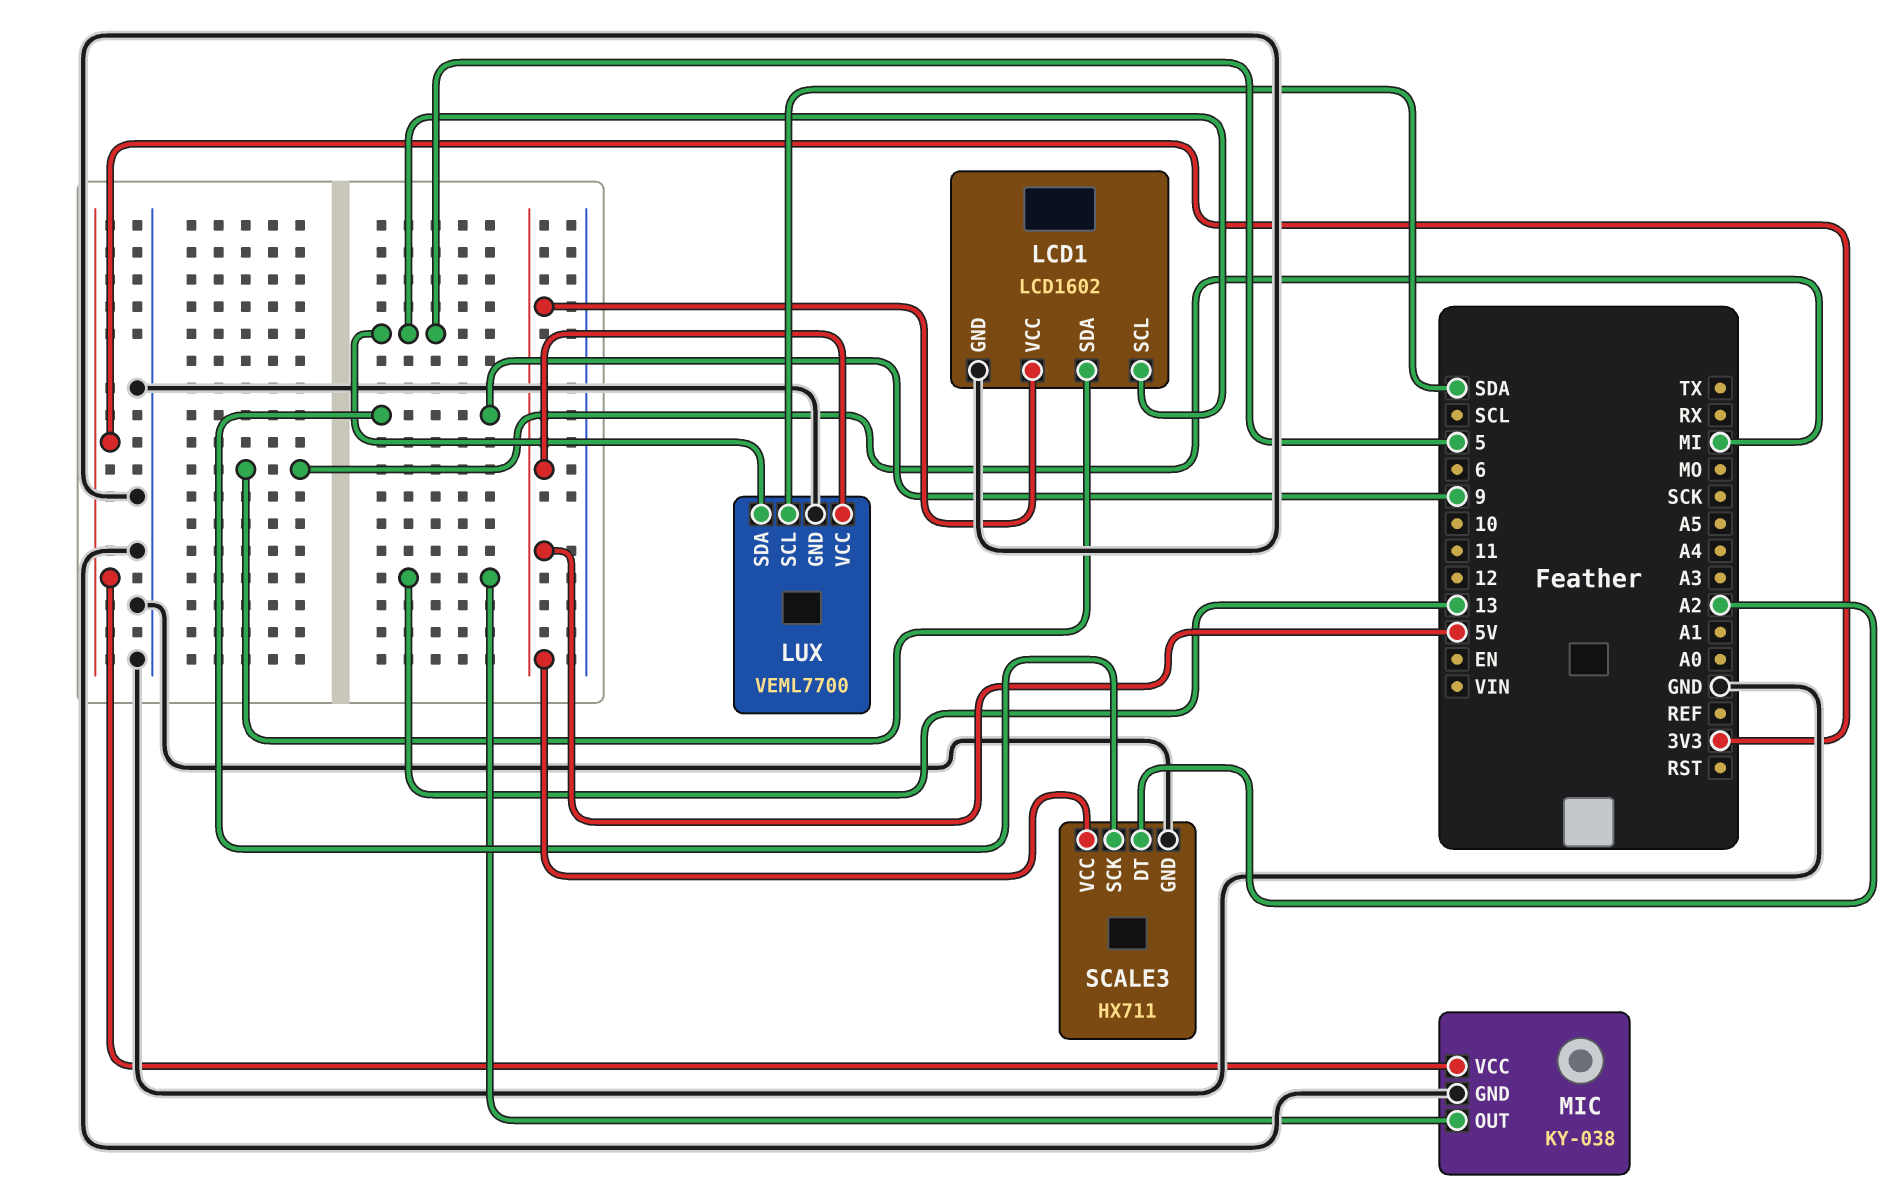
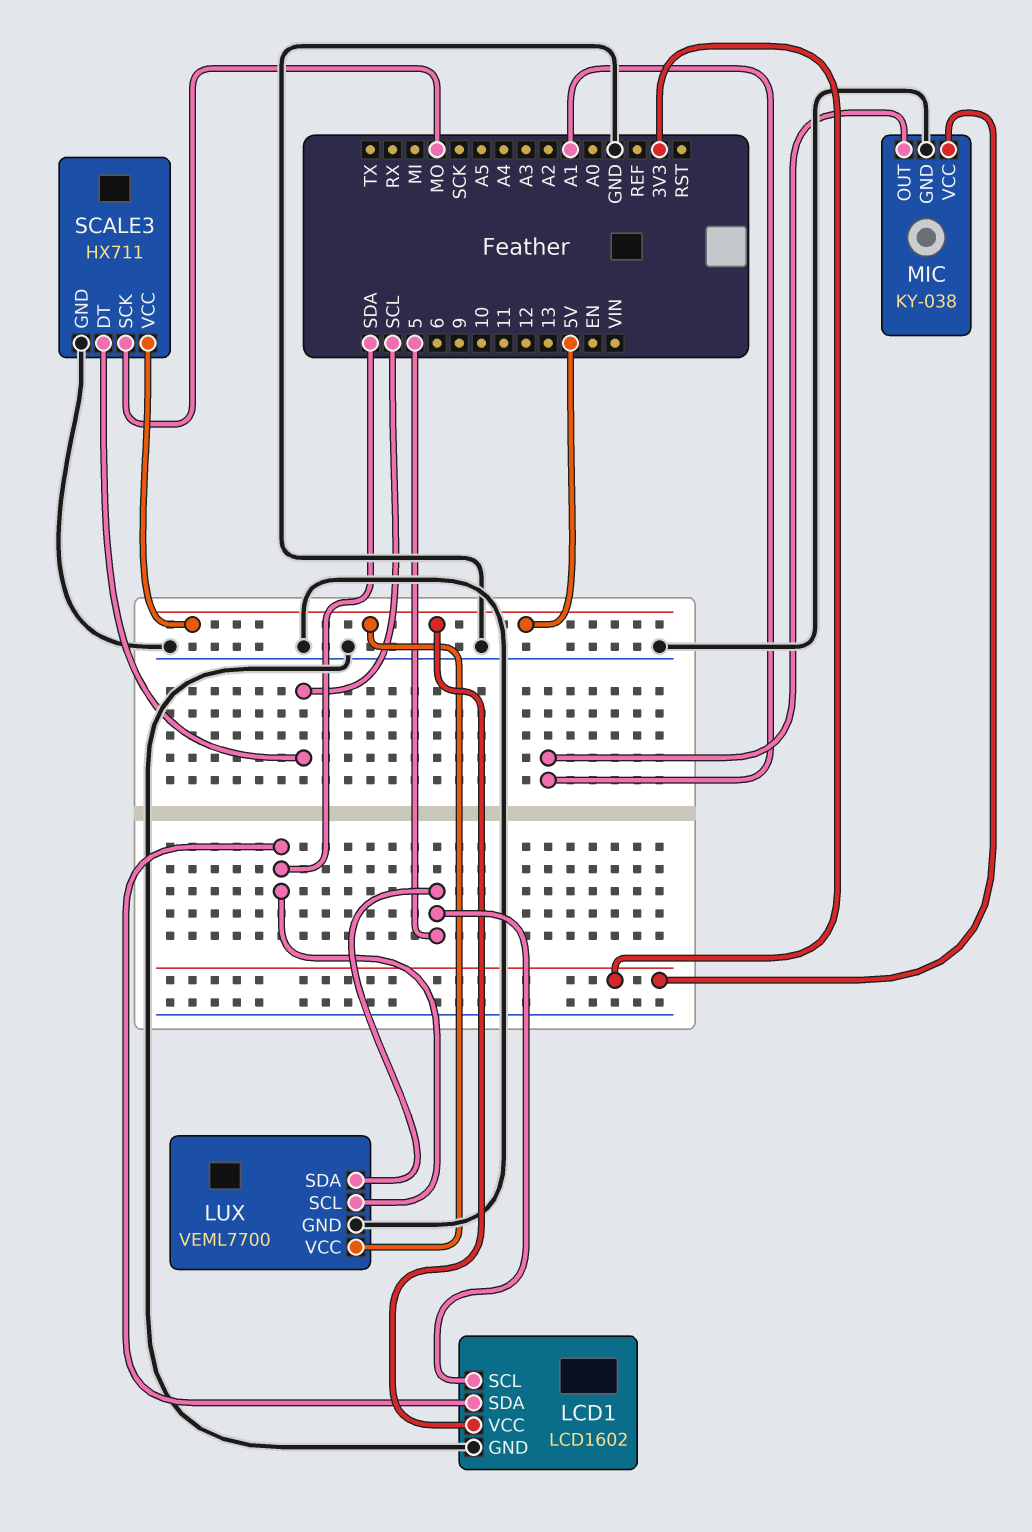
LCD1 pin SDA: MI -> SDA
MIC pin OUT: 13 -> A1
SCALE3 pin DT: A2 -> SCL
SCALE3 pin SCK: 9 -> MO

